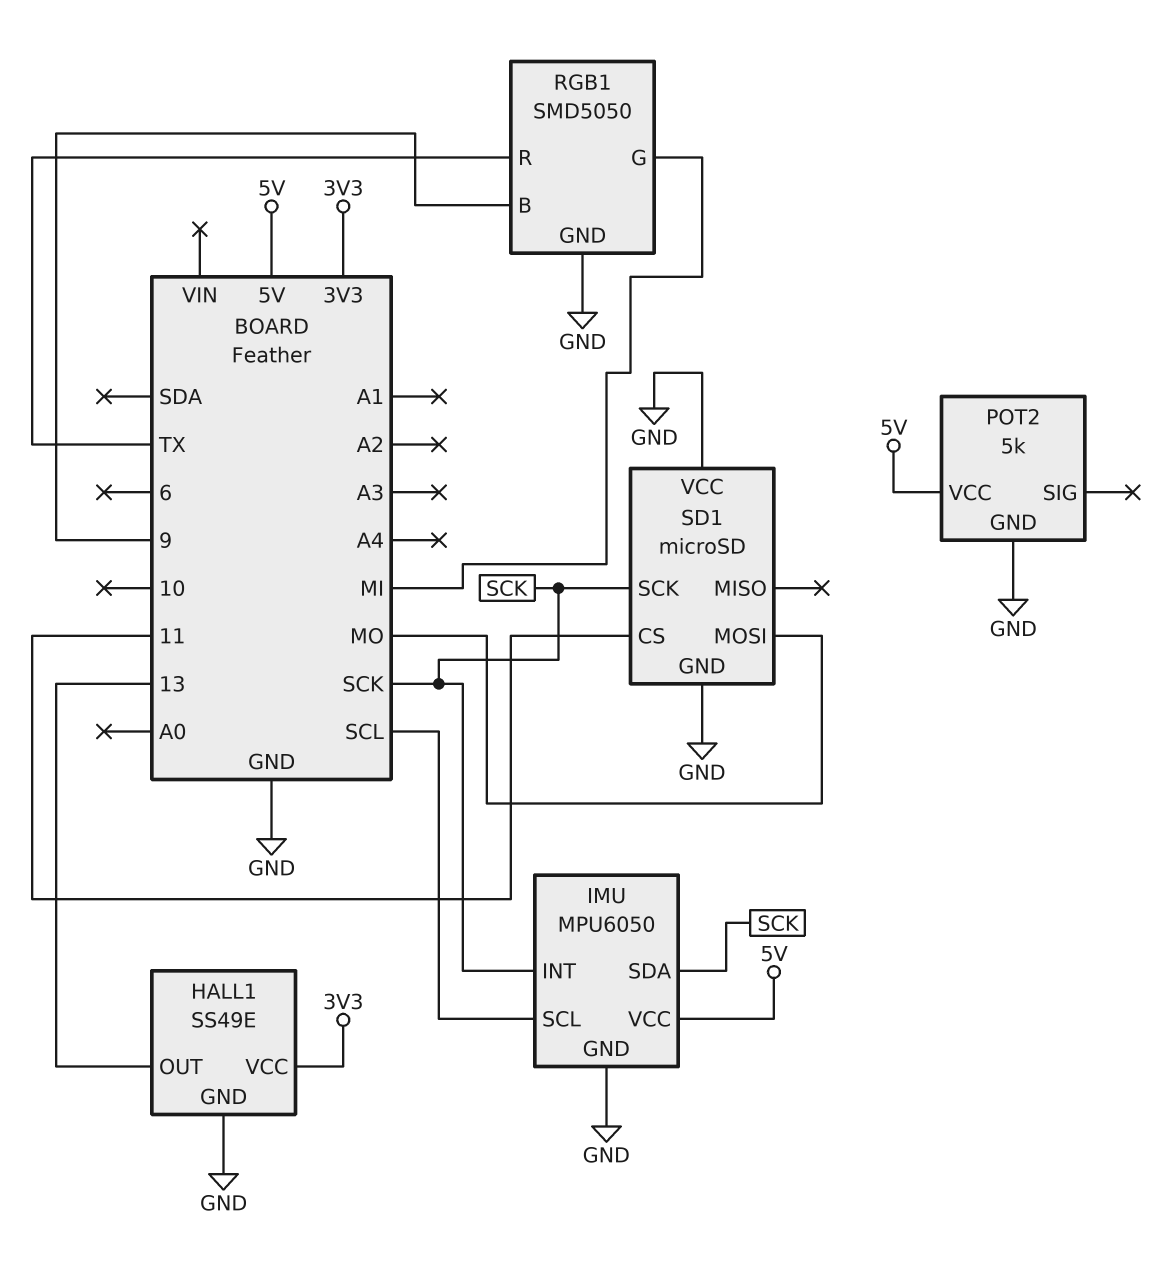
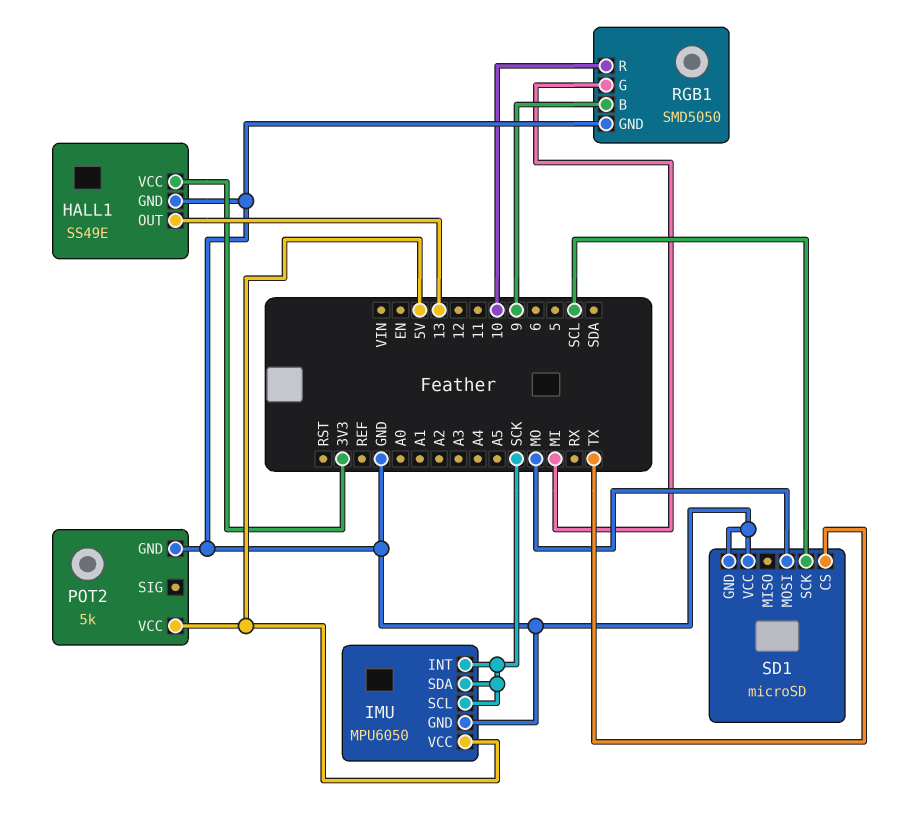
IMU pin SCL: SCL -> SCK
RGB1 pin R: TX -> 10
SD1 pin CS: 11 -> TX
SD1 pin SCK: SCK -> SCL

